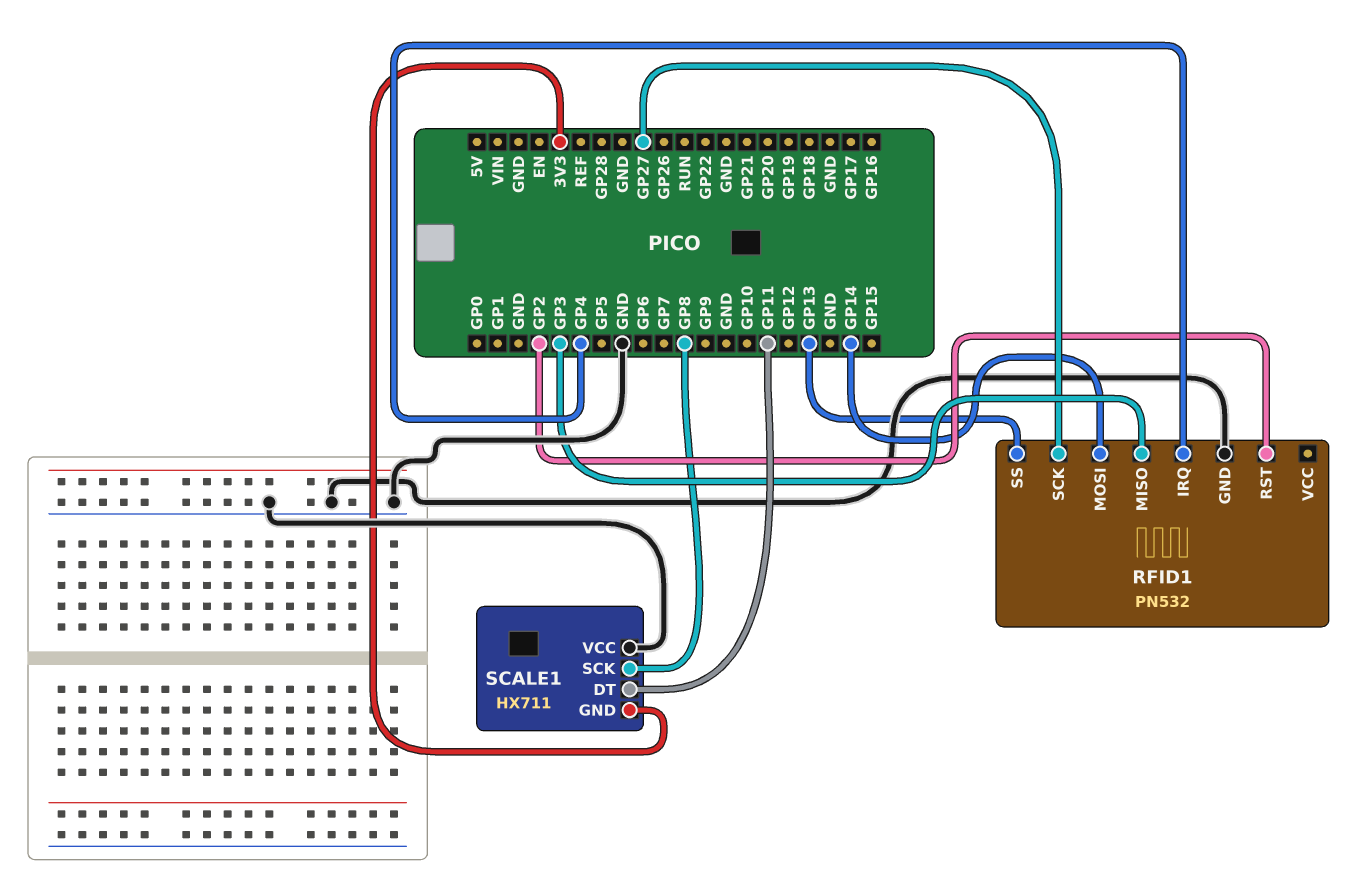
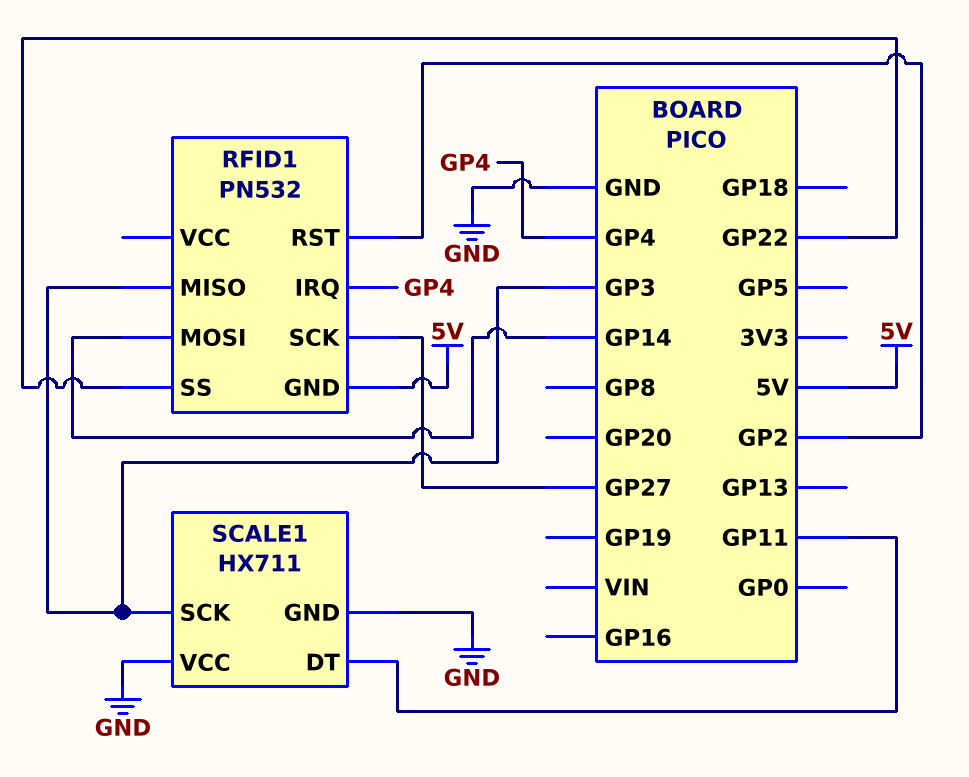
RFID1 pin GND: GND -> 5V
RFID1 pin SS: GP13 -> GP22
SCALE1 pin GND: 3V3 -> GND
SCALE1 pin SCK: GP8 -> GP3

